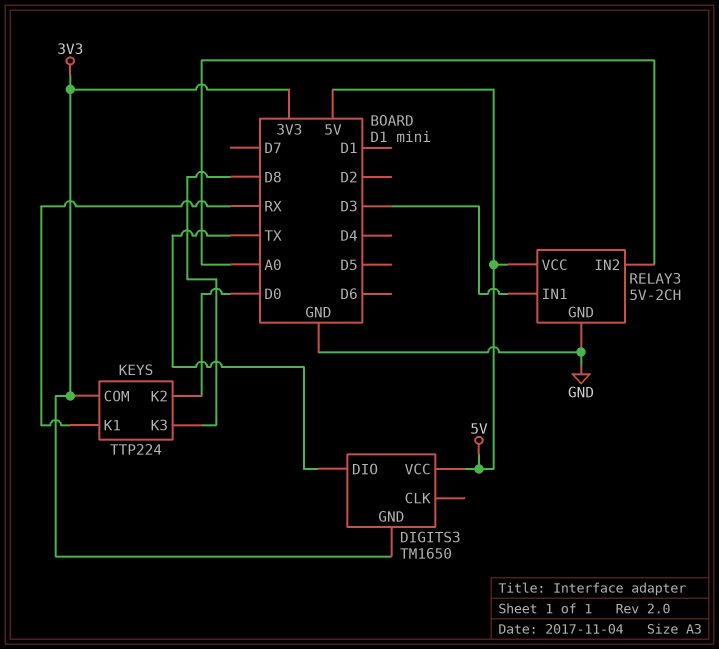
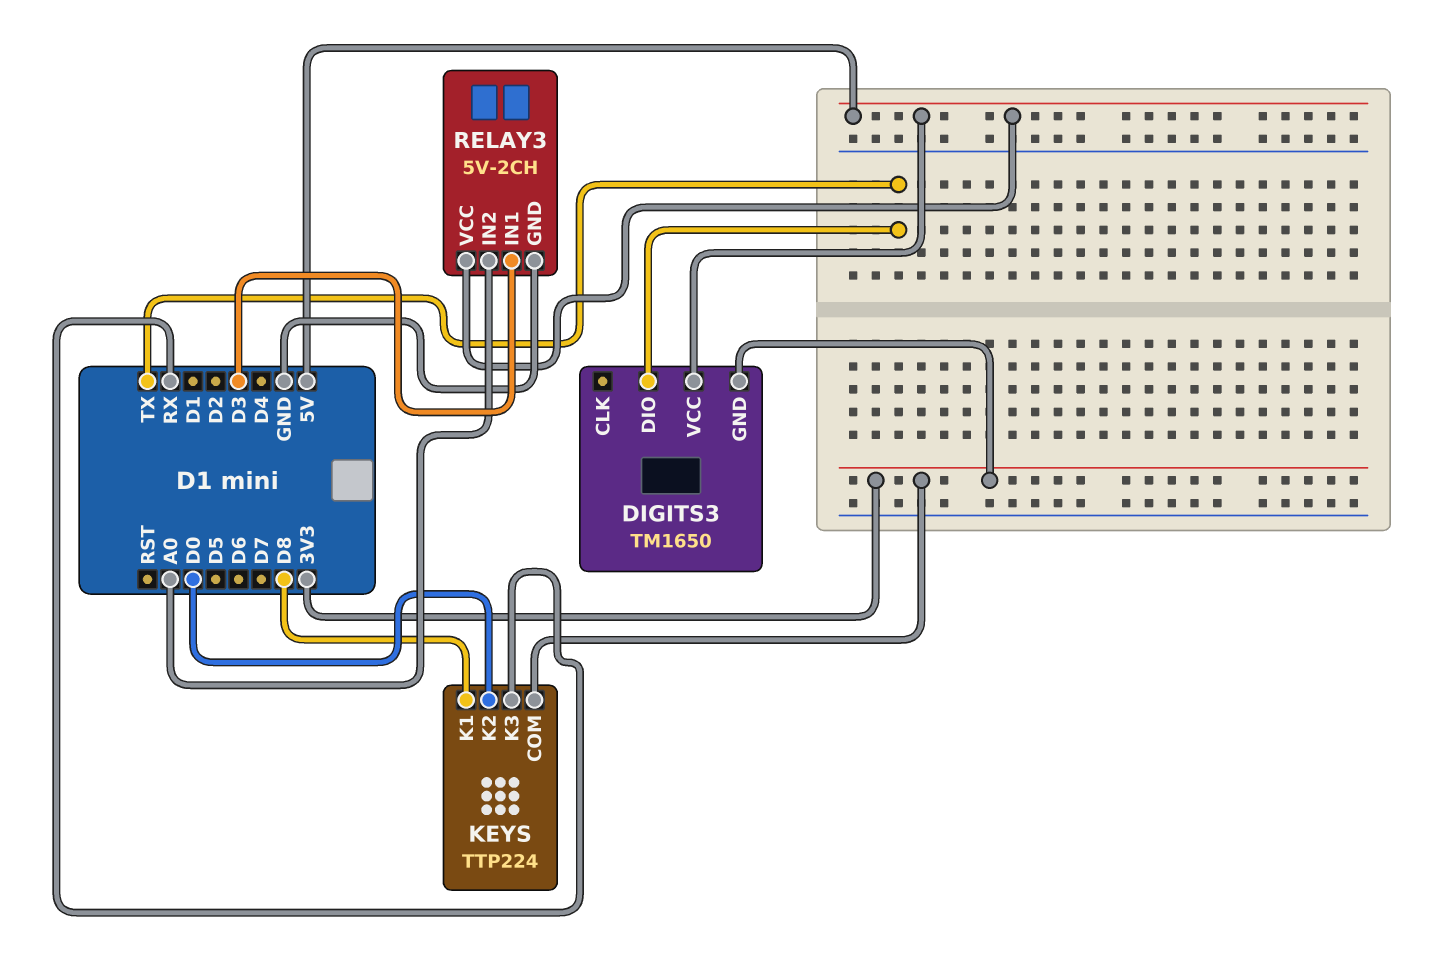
KEYS pin K1: RX -> D8
KEYS pin K3: D8 -> RX

